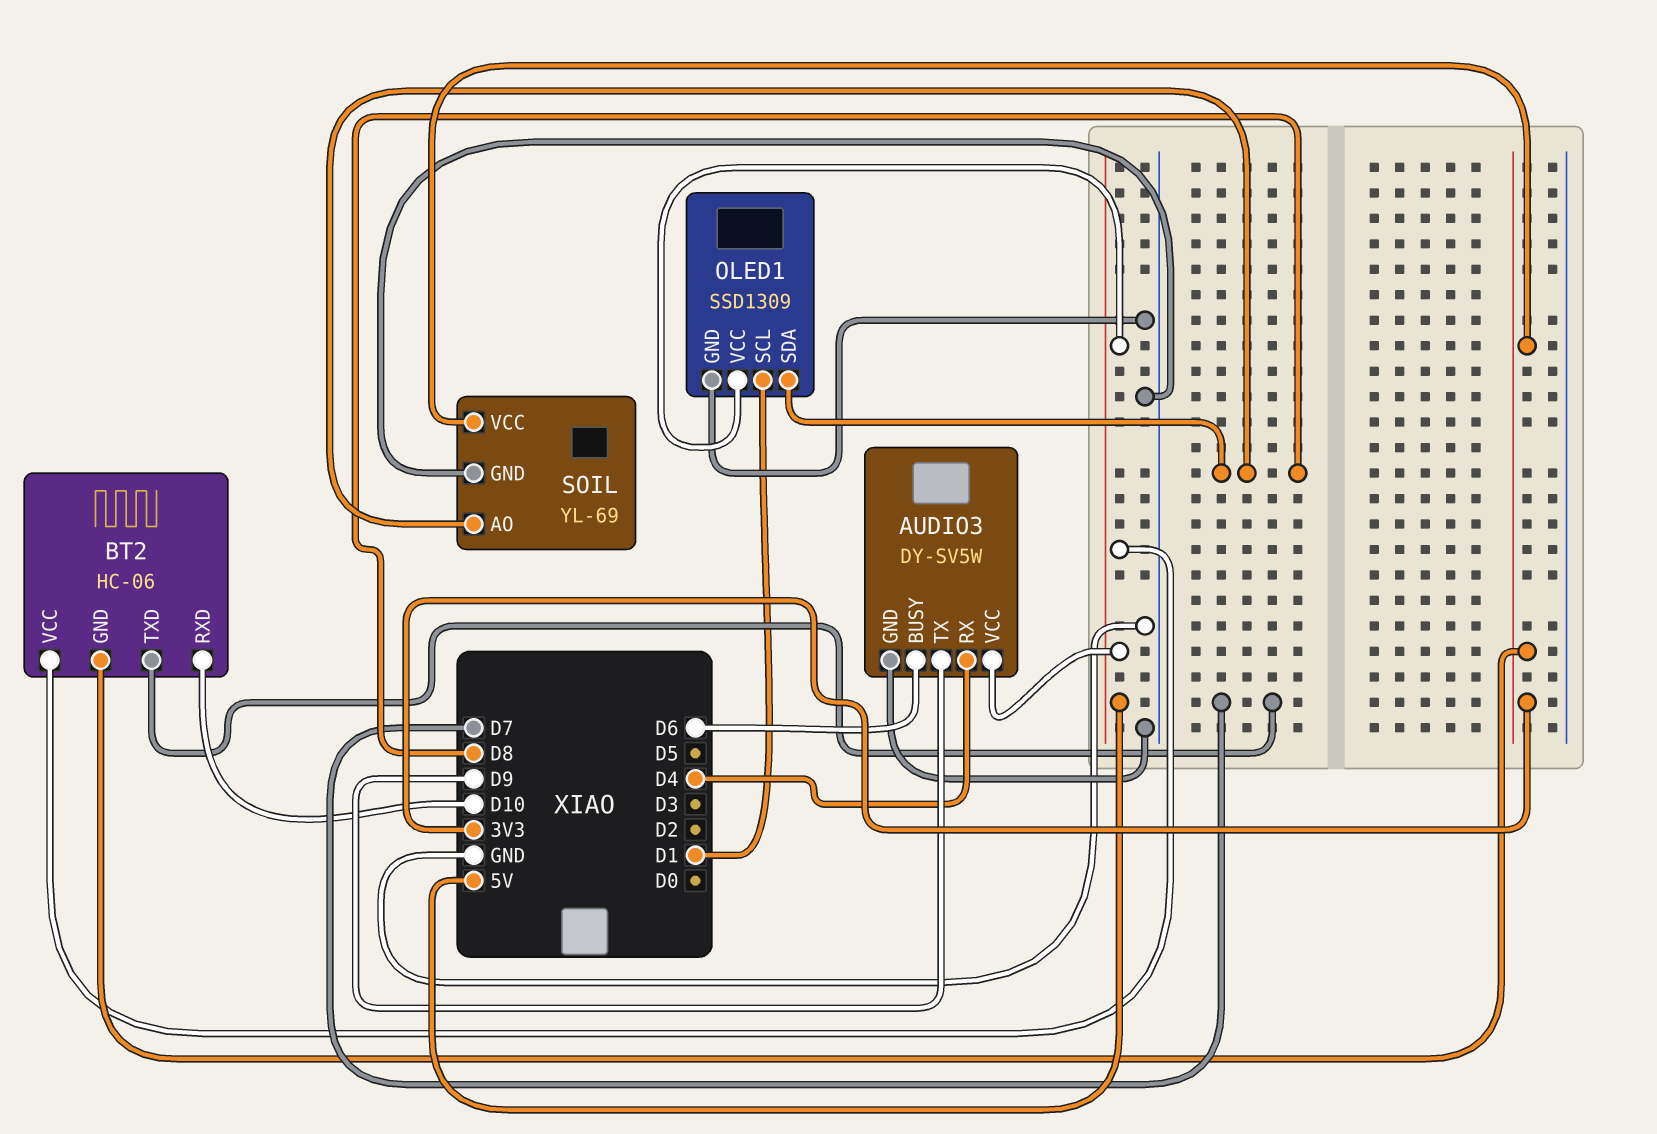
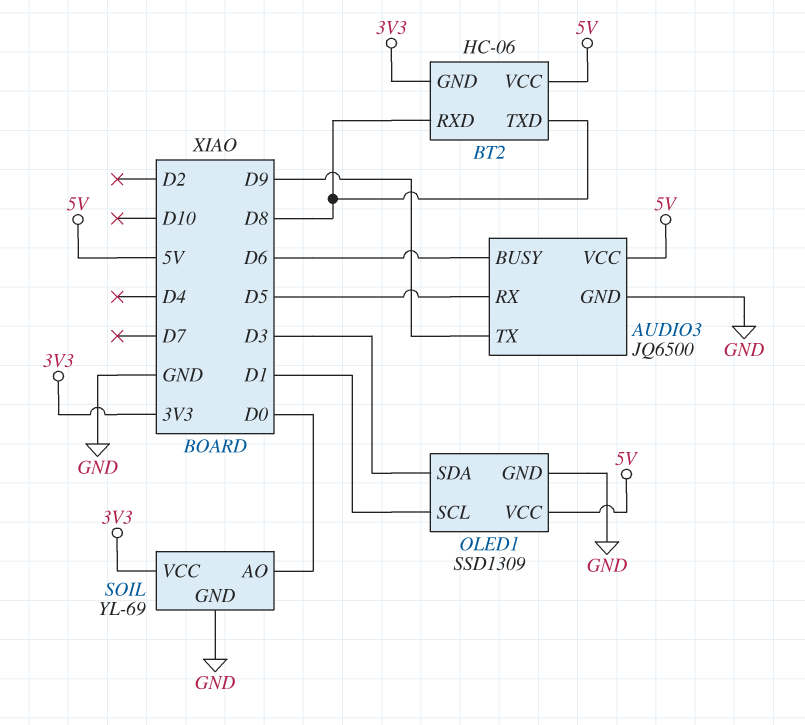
AUDIO3: DY-SV5W -> JQ6500
AUDIO3 pin RX: D4 -> D5
BT2 pin RXD: D10 -> D8
BT2 pin TXD: D7 -> D8
OLED1 pin SDA: D8 -> D3
SOIL pin AO: D8 -> D0

